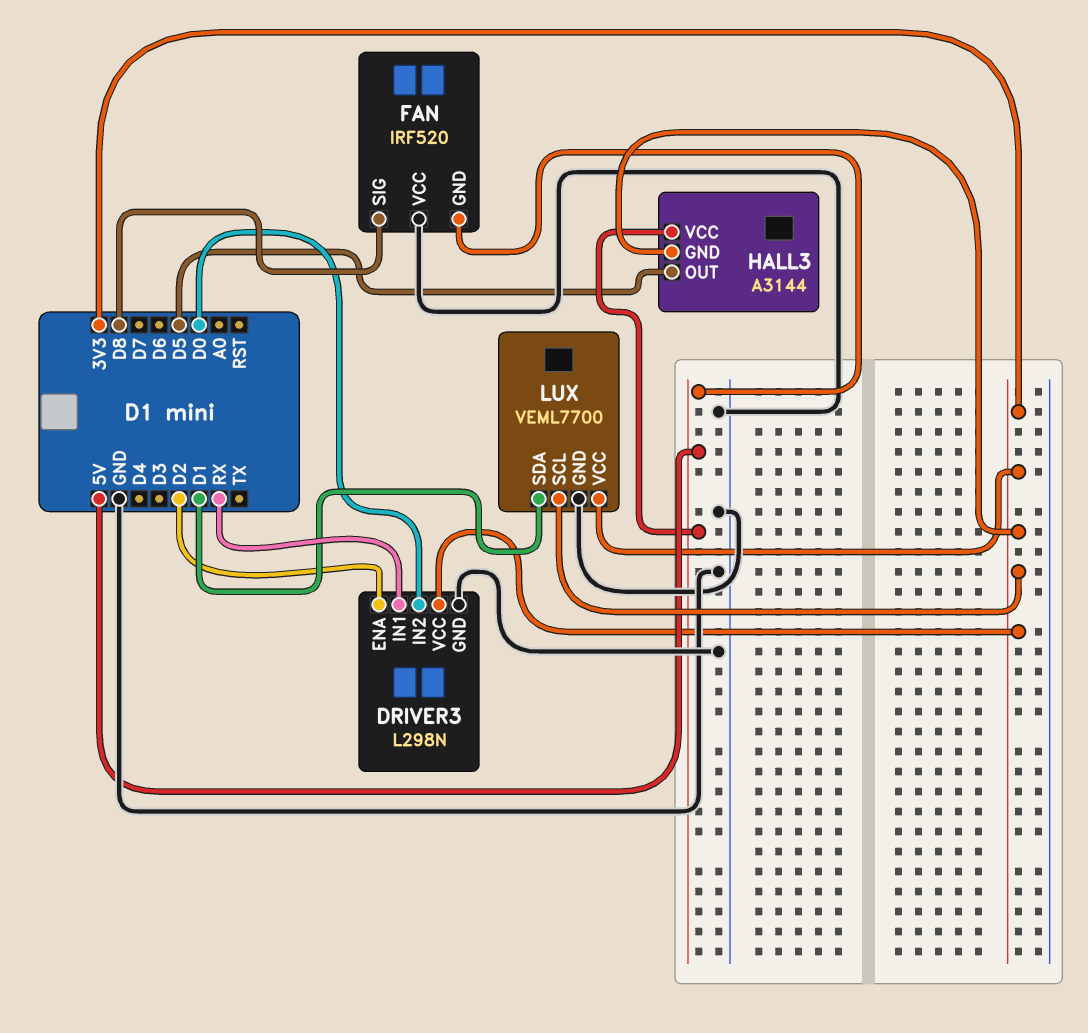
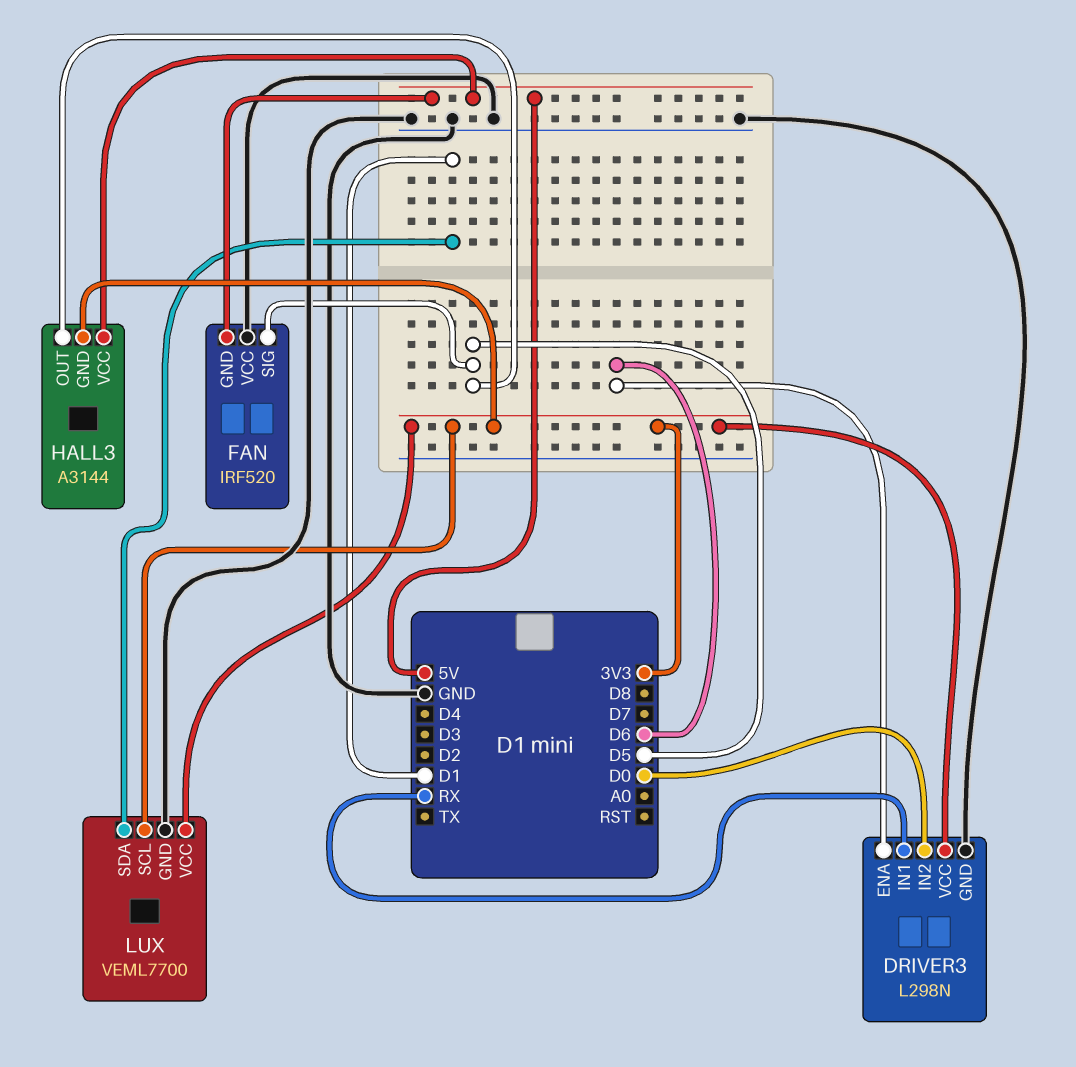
DRIVER3 pin ENA: D2 -> D6
FAN pin SIG: D8 -> D5

